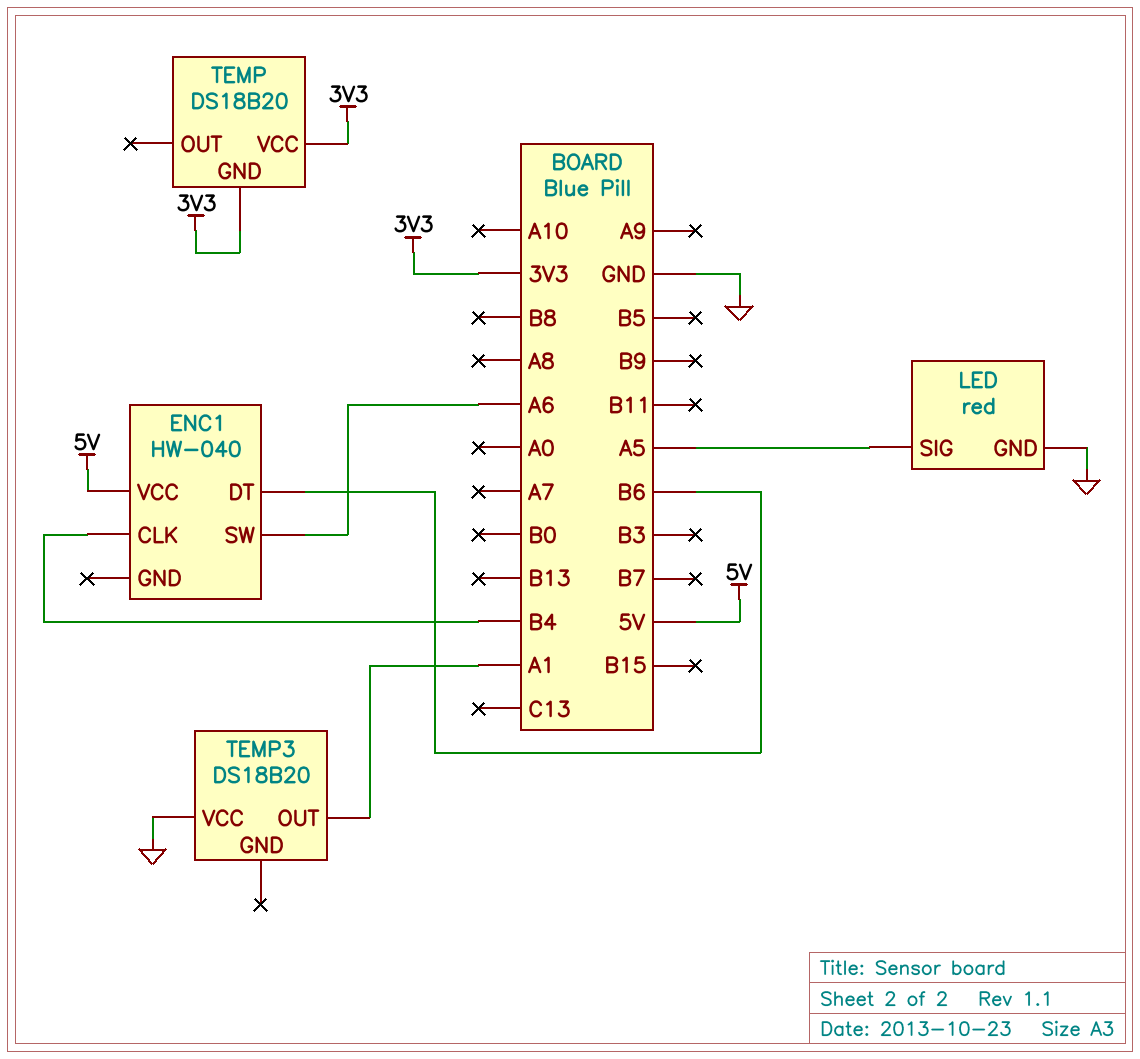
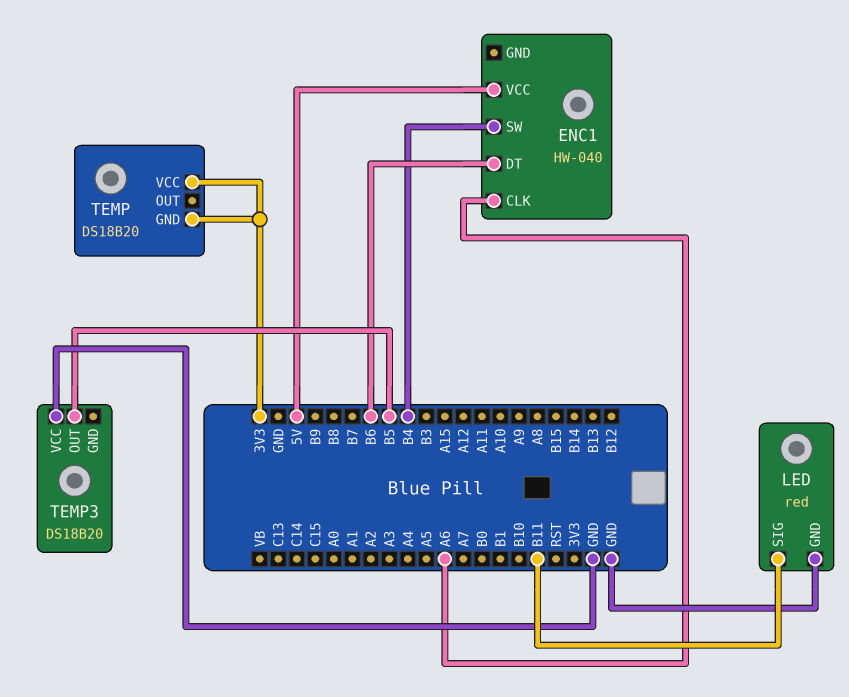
ENC1 pin CLK: B4 -> A6
ENC1 pin SW: A6 -> B4
LED pin SIG: A5 -> B11
TEMP3 pin OUT: A1 -> B5

